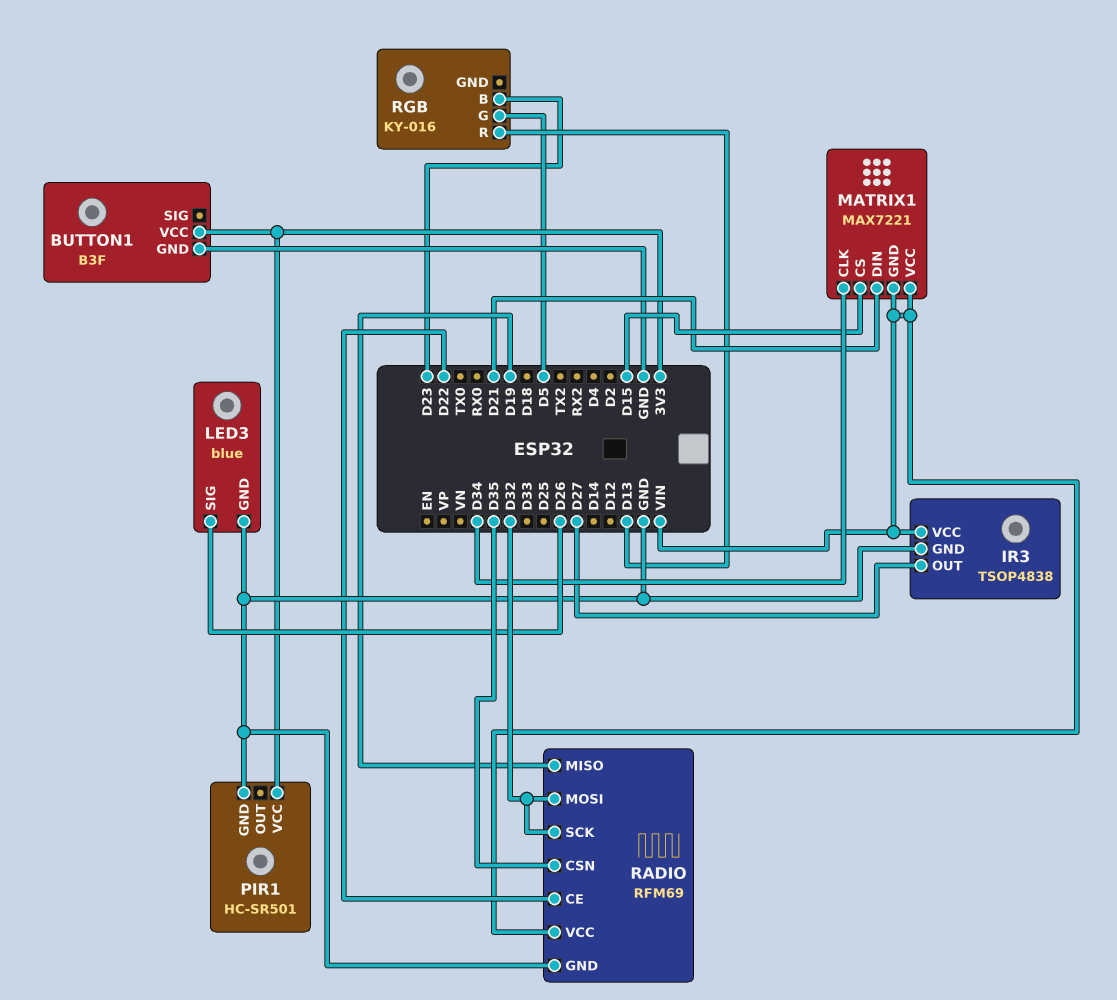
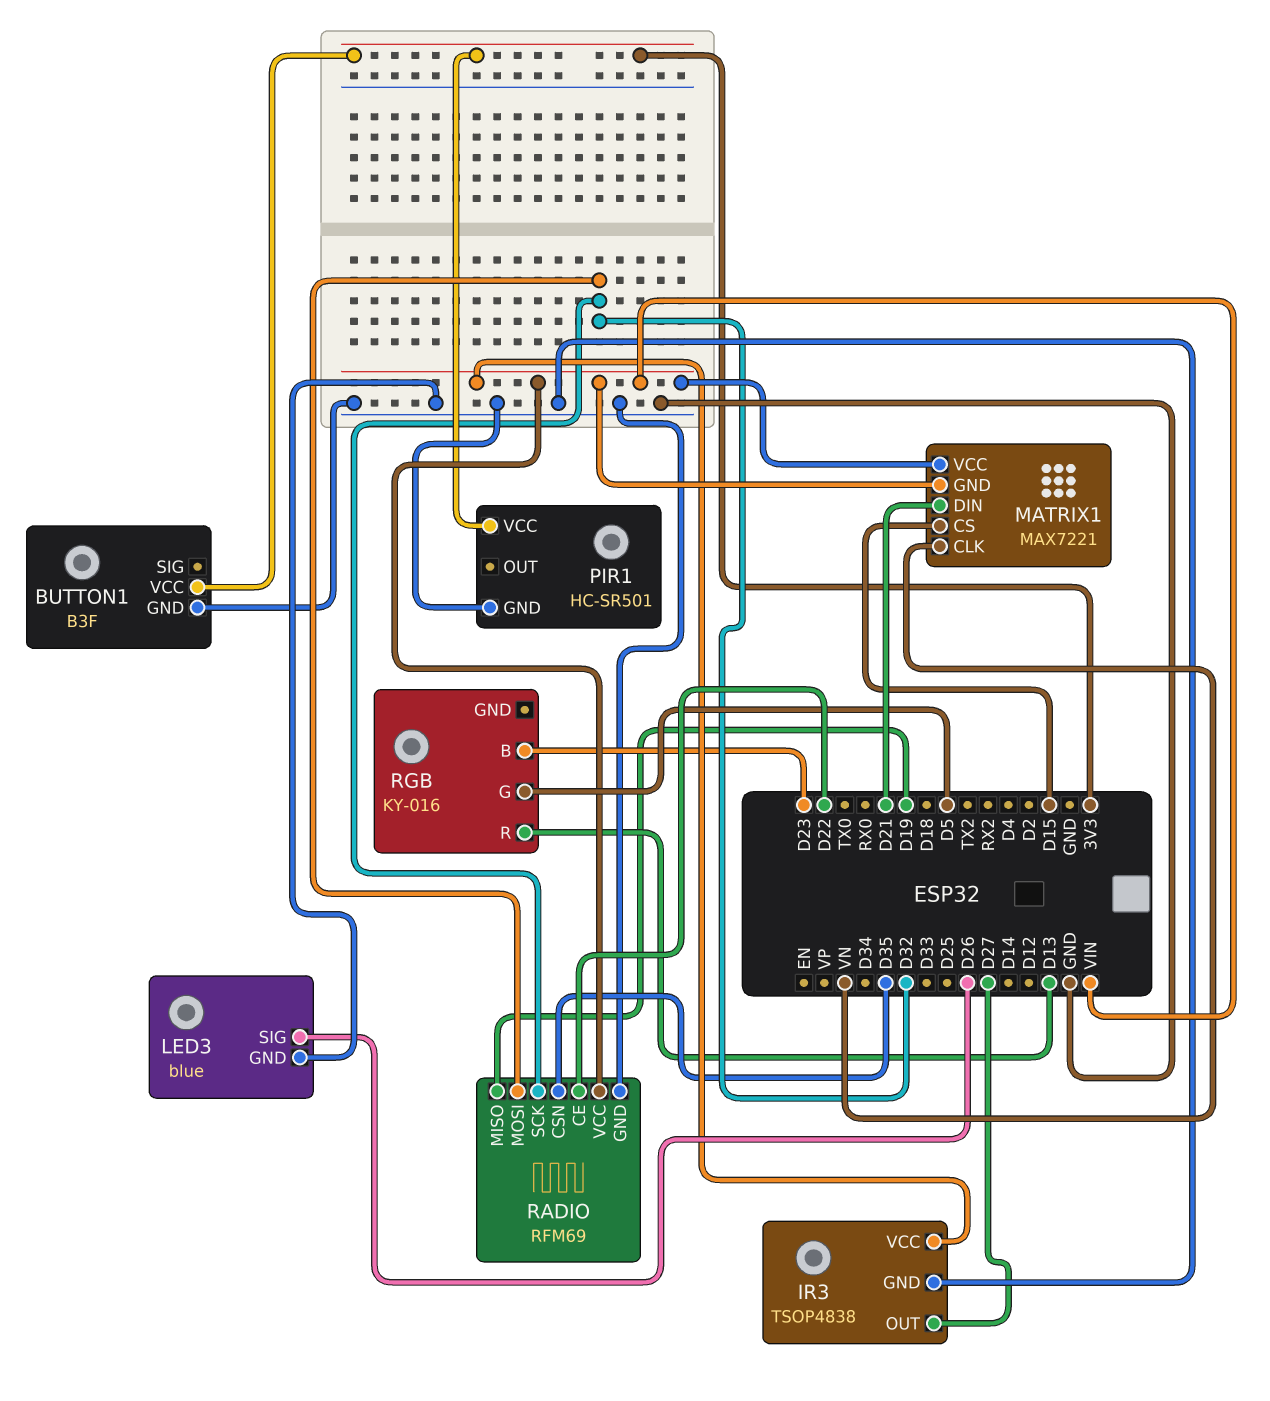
MATRIX1 pin CLK: D34 -> VN

